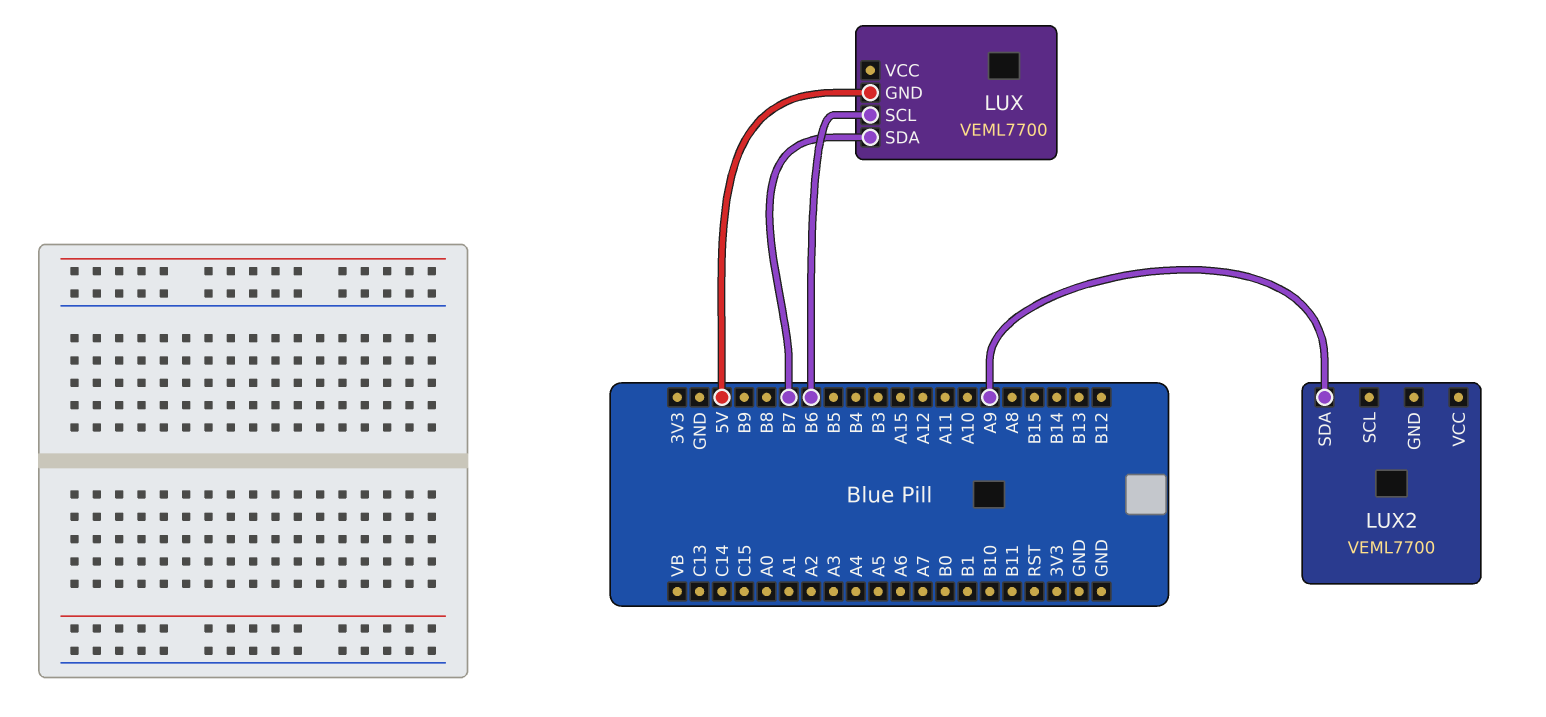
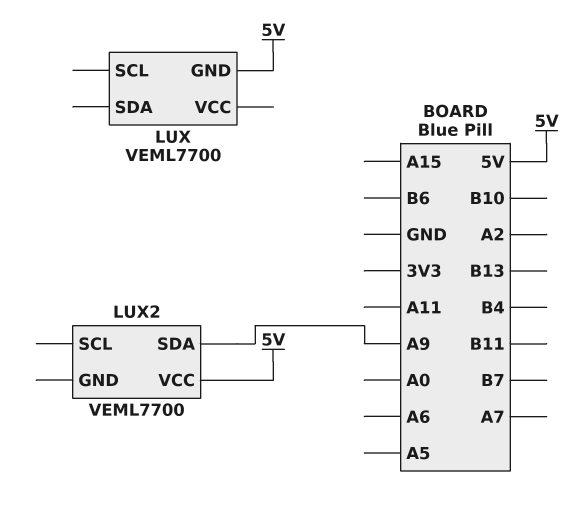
LUX pin SCL: B6 -> none
LUX pin SDA: B7 -> none
LUX2 pin VCC: none -> 5V

